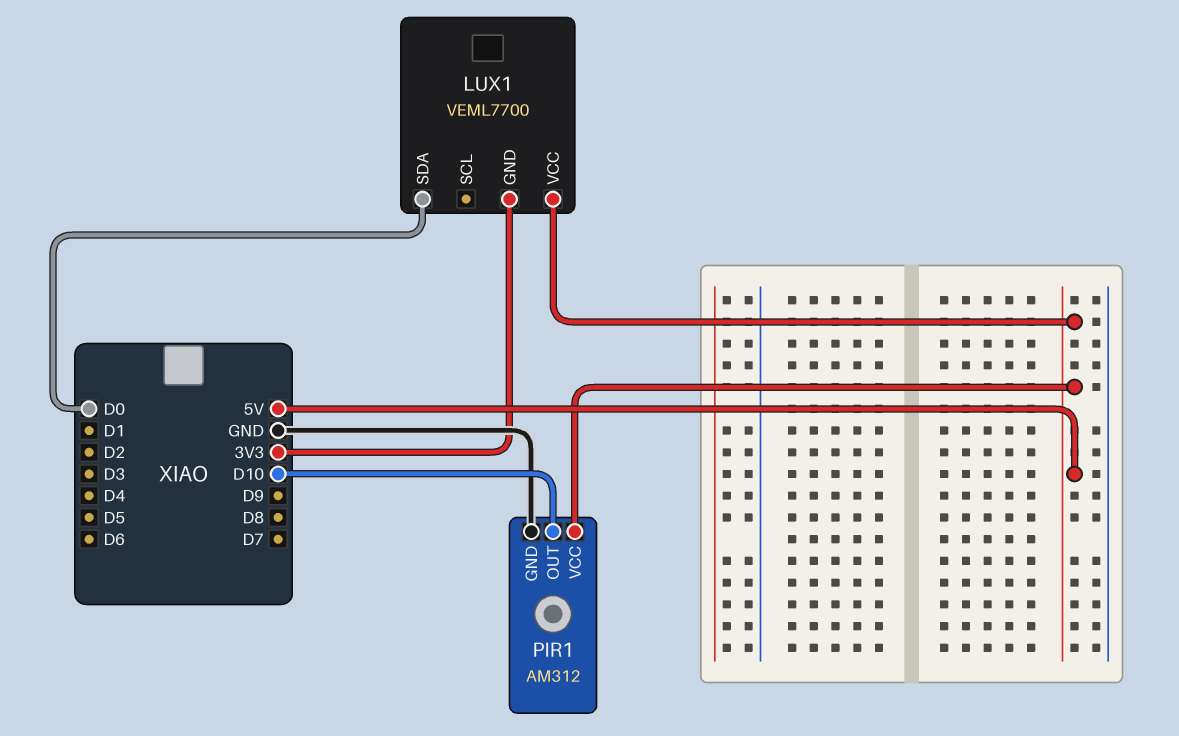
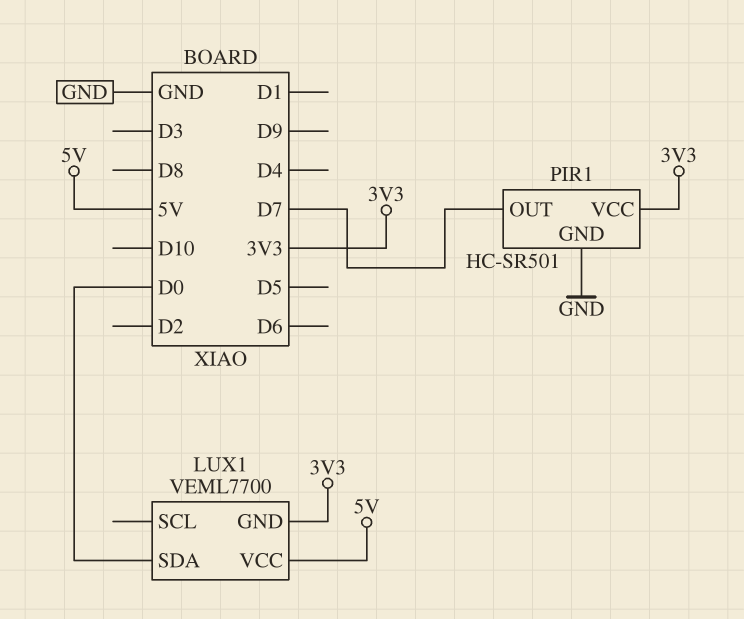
PIR1: AM312 -> HC-SR501
PIR1 pin OUT: D10 -> D7
PIR1 pin VCC: 5V -> 3V3

